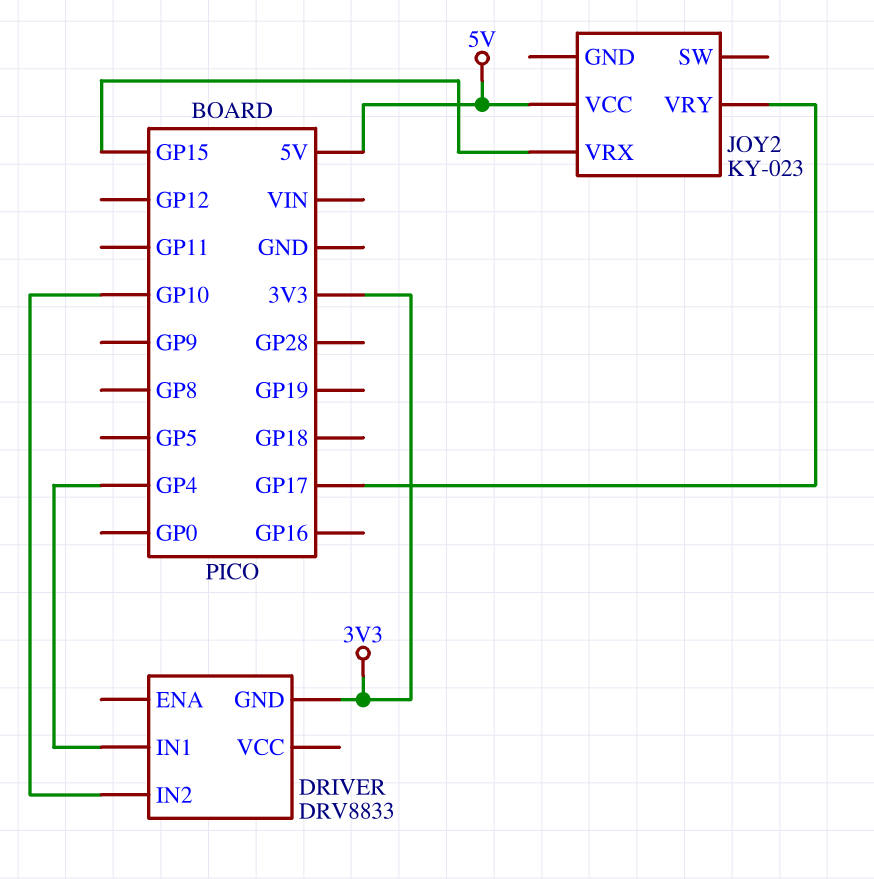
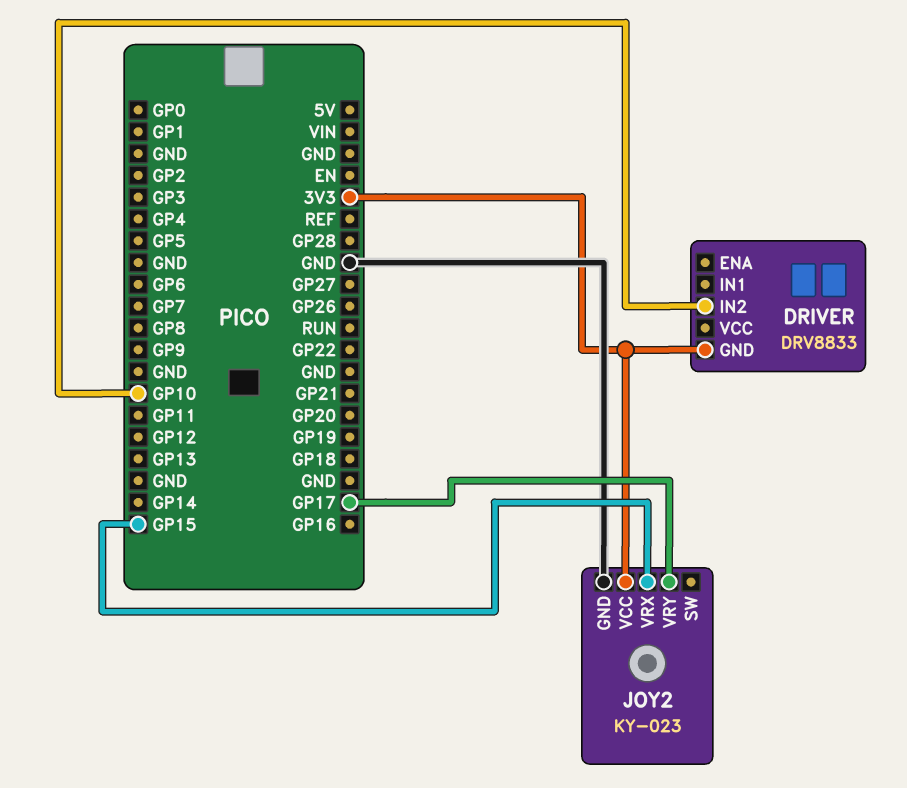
DRIVER pin IN1: GP4 -> none
JOY2 pin GND: none -> GND
JOY2 pin VCC: 5V -> 3V3

